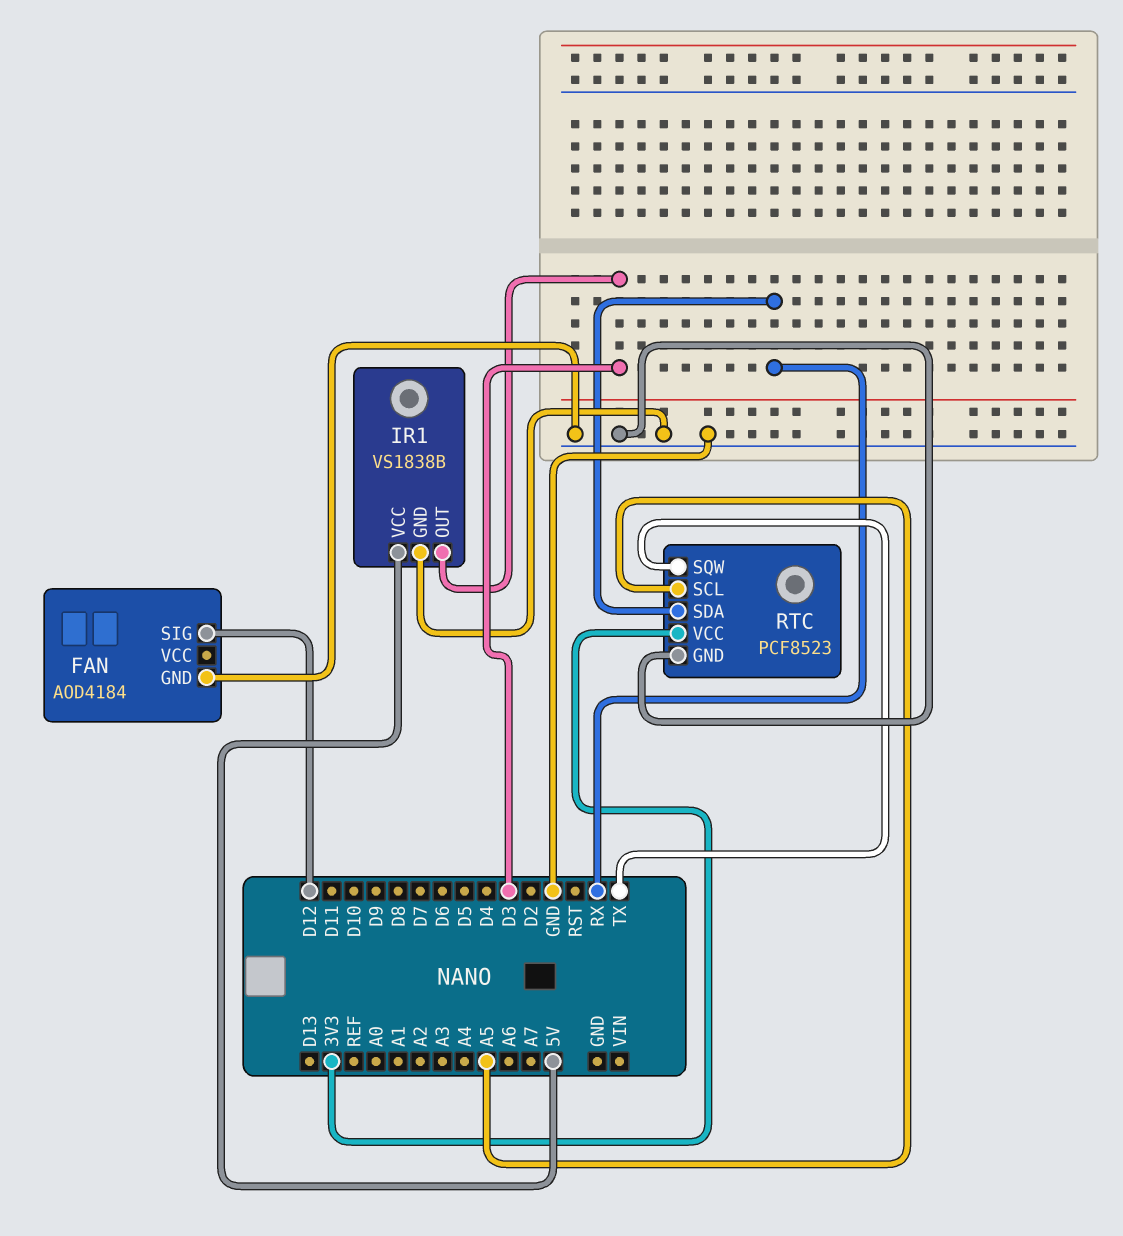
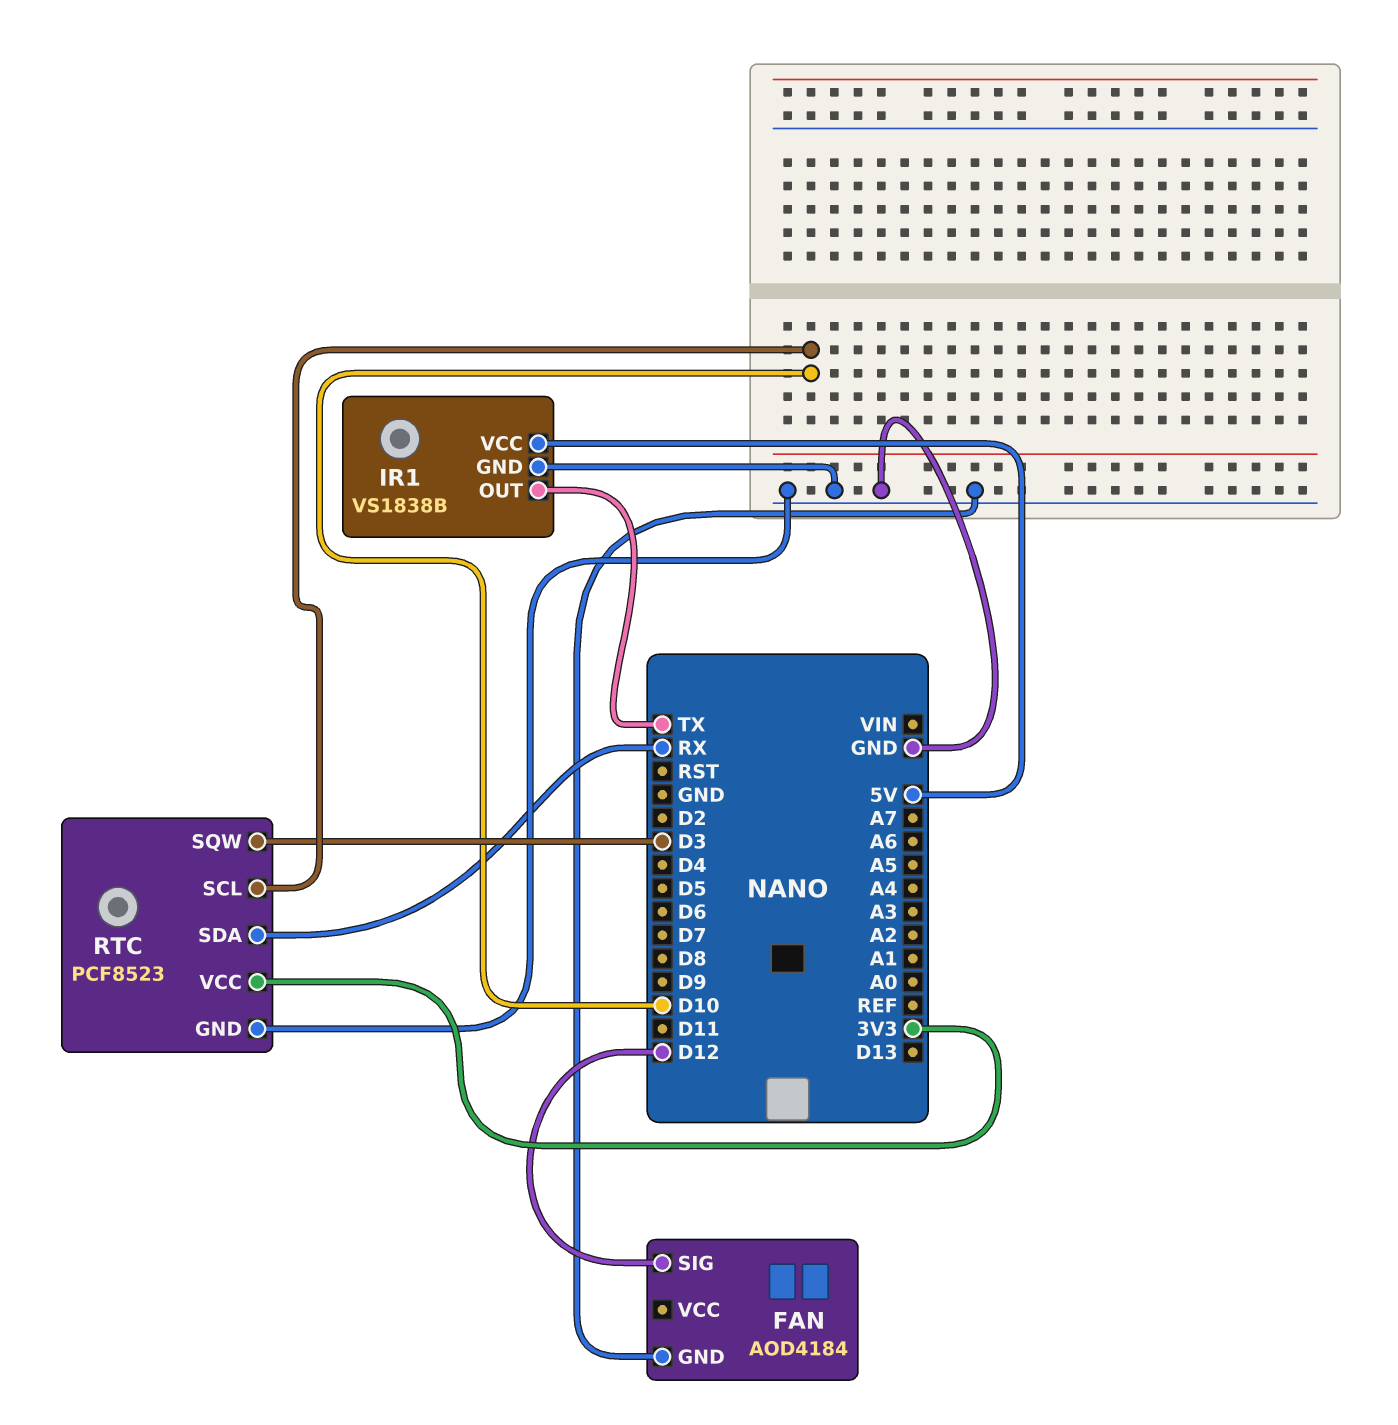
IR1 pin OUT: D3 -> TX
RTC pin SCL: A5 -> D10
RTC pin SQW: TX -> D3

